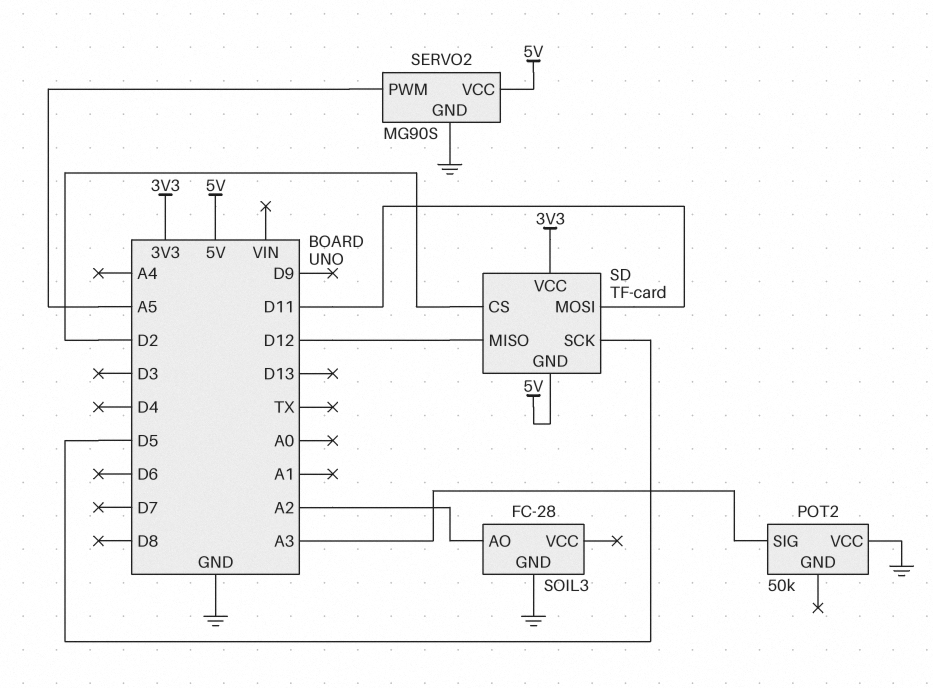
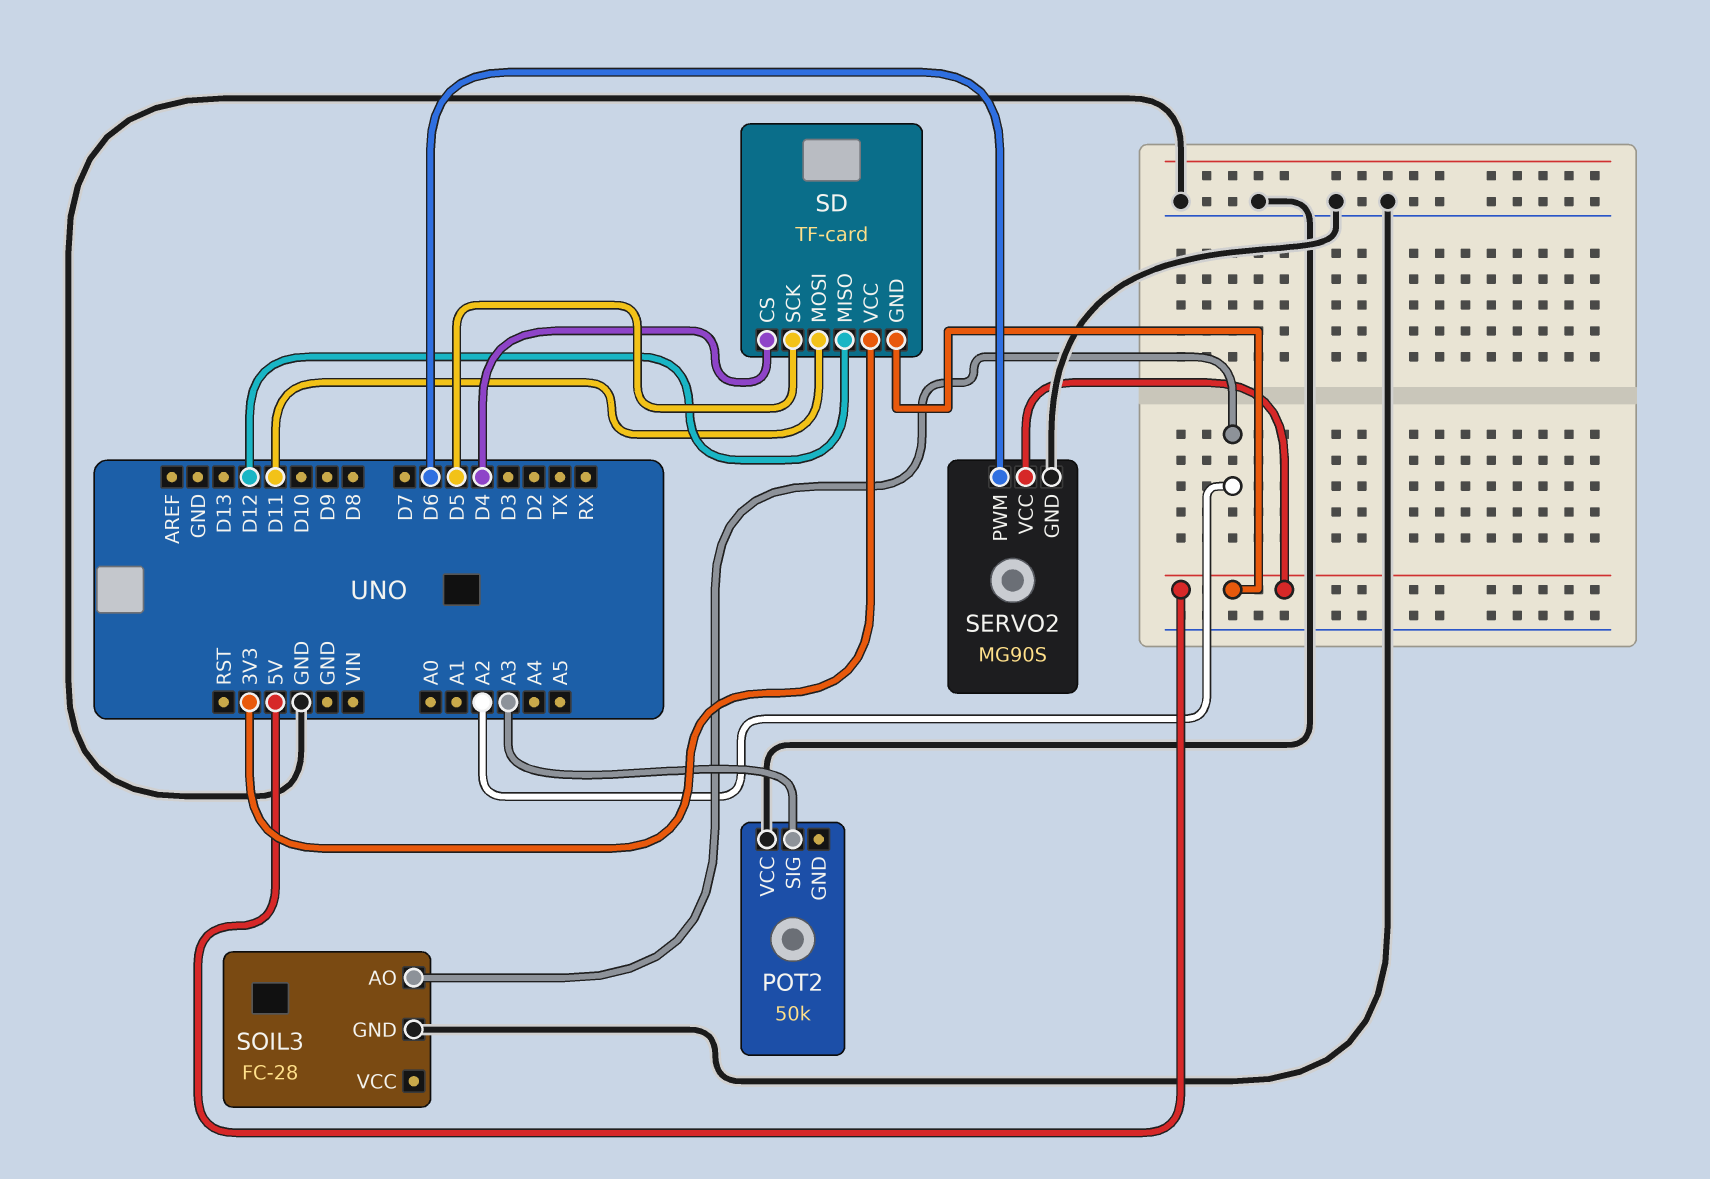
SD pin CS: D2 -> D4
SERVO2 pin PWM: A5 -> D6

